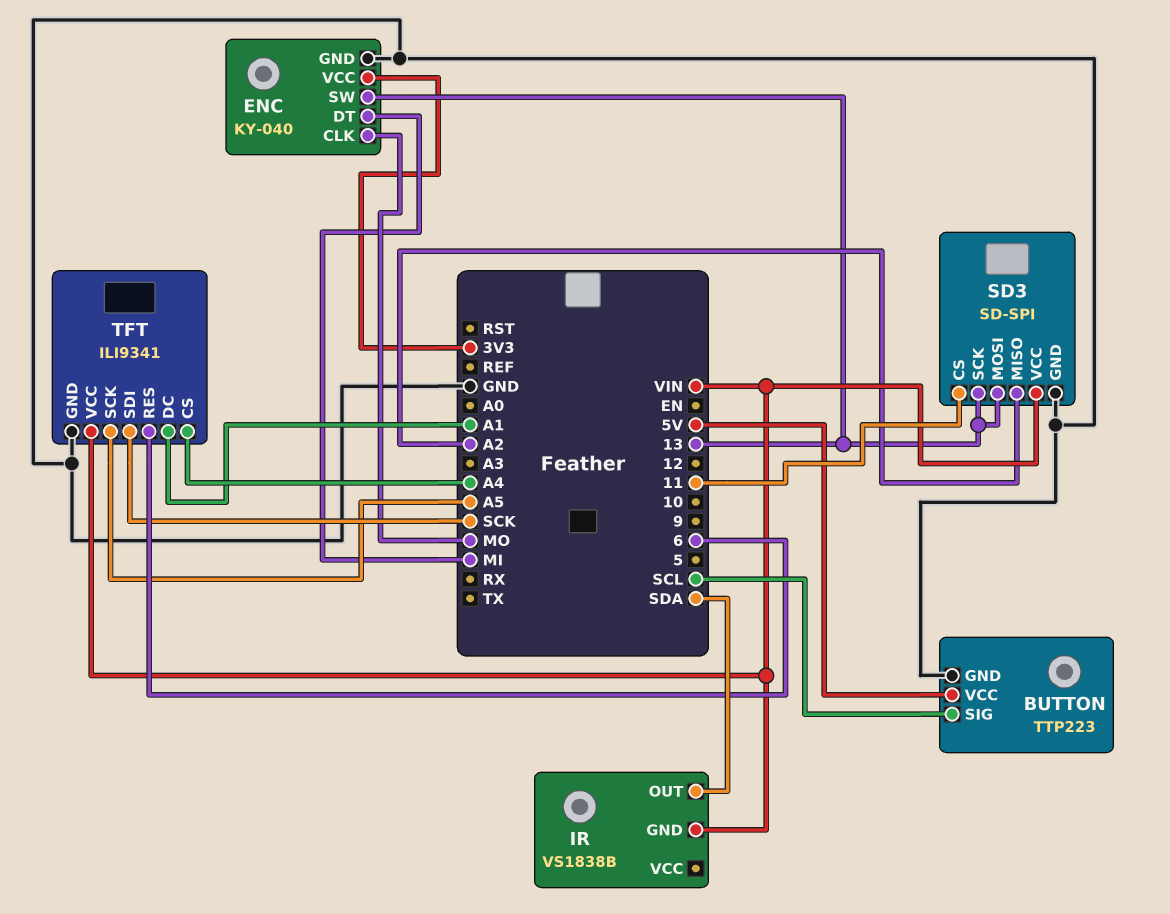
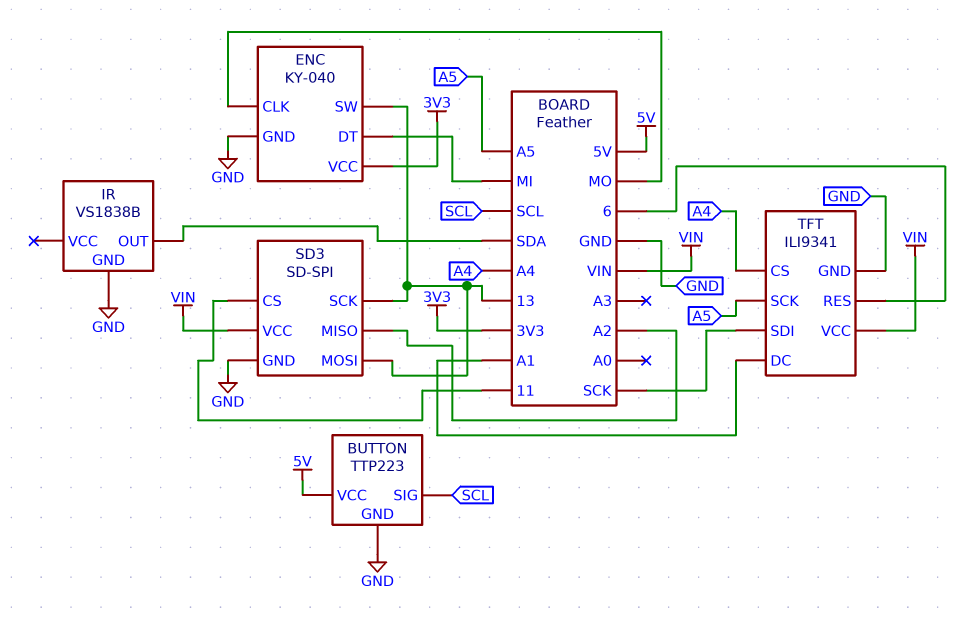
IR pin GND: VIN -> GND

